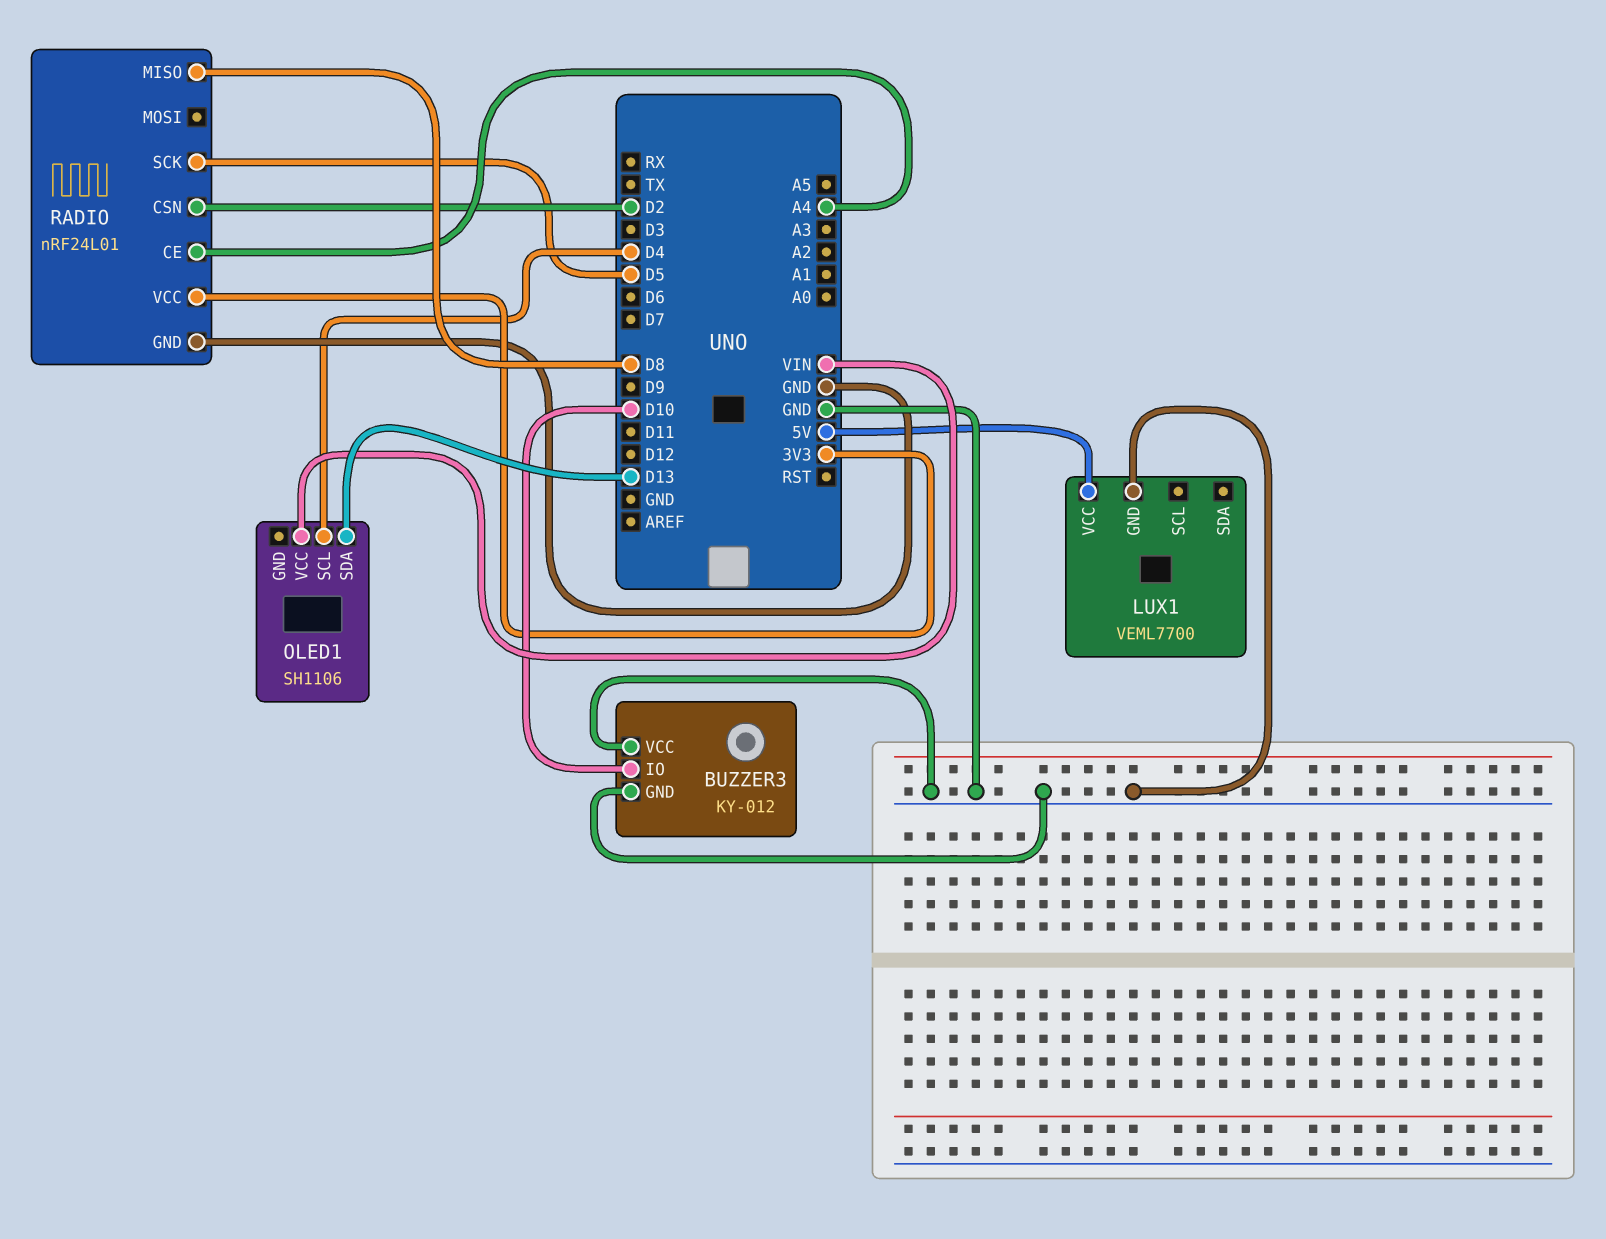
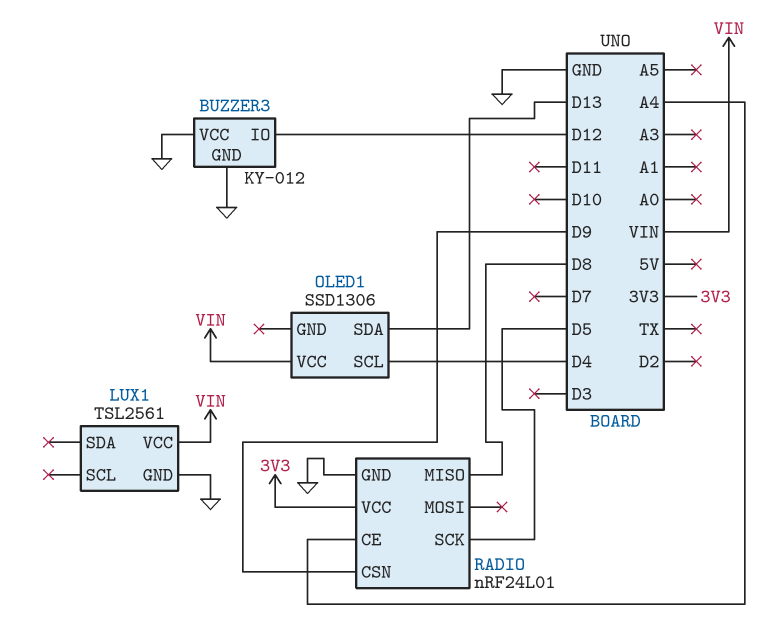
BUZZER3 pin IO: D10 -> D12
LUX1: VEML7700 -> TSL2561
LUX1 pin VCC: 5V -> VIN
OLED1: SH1106 -> SSD1306
RADIO pin CSN: D2 -> D9

